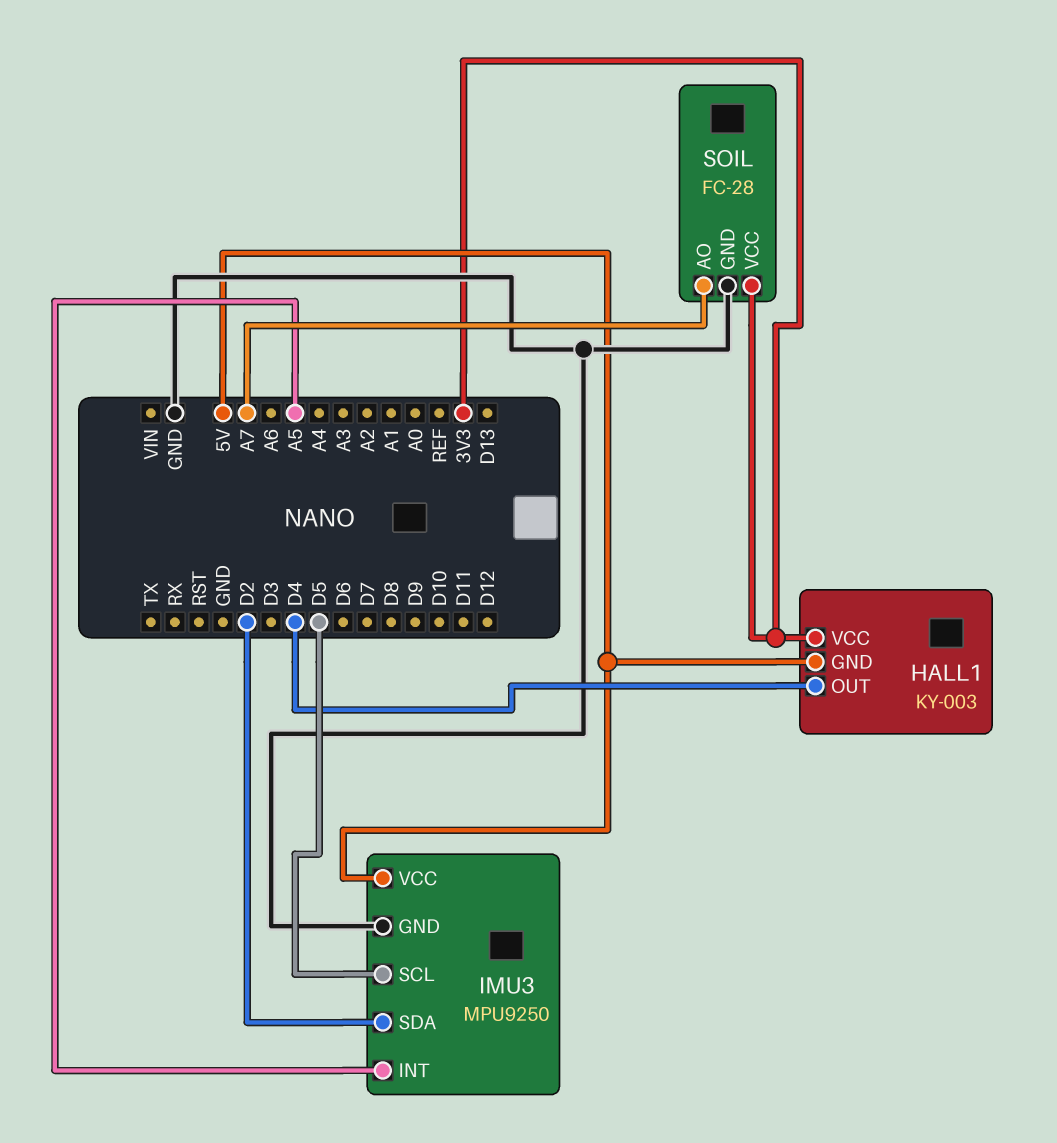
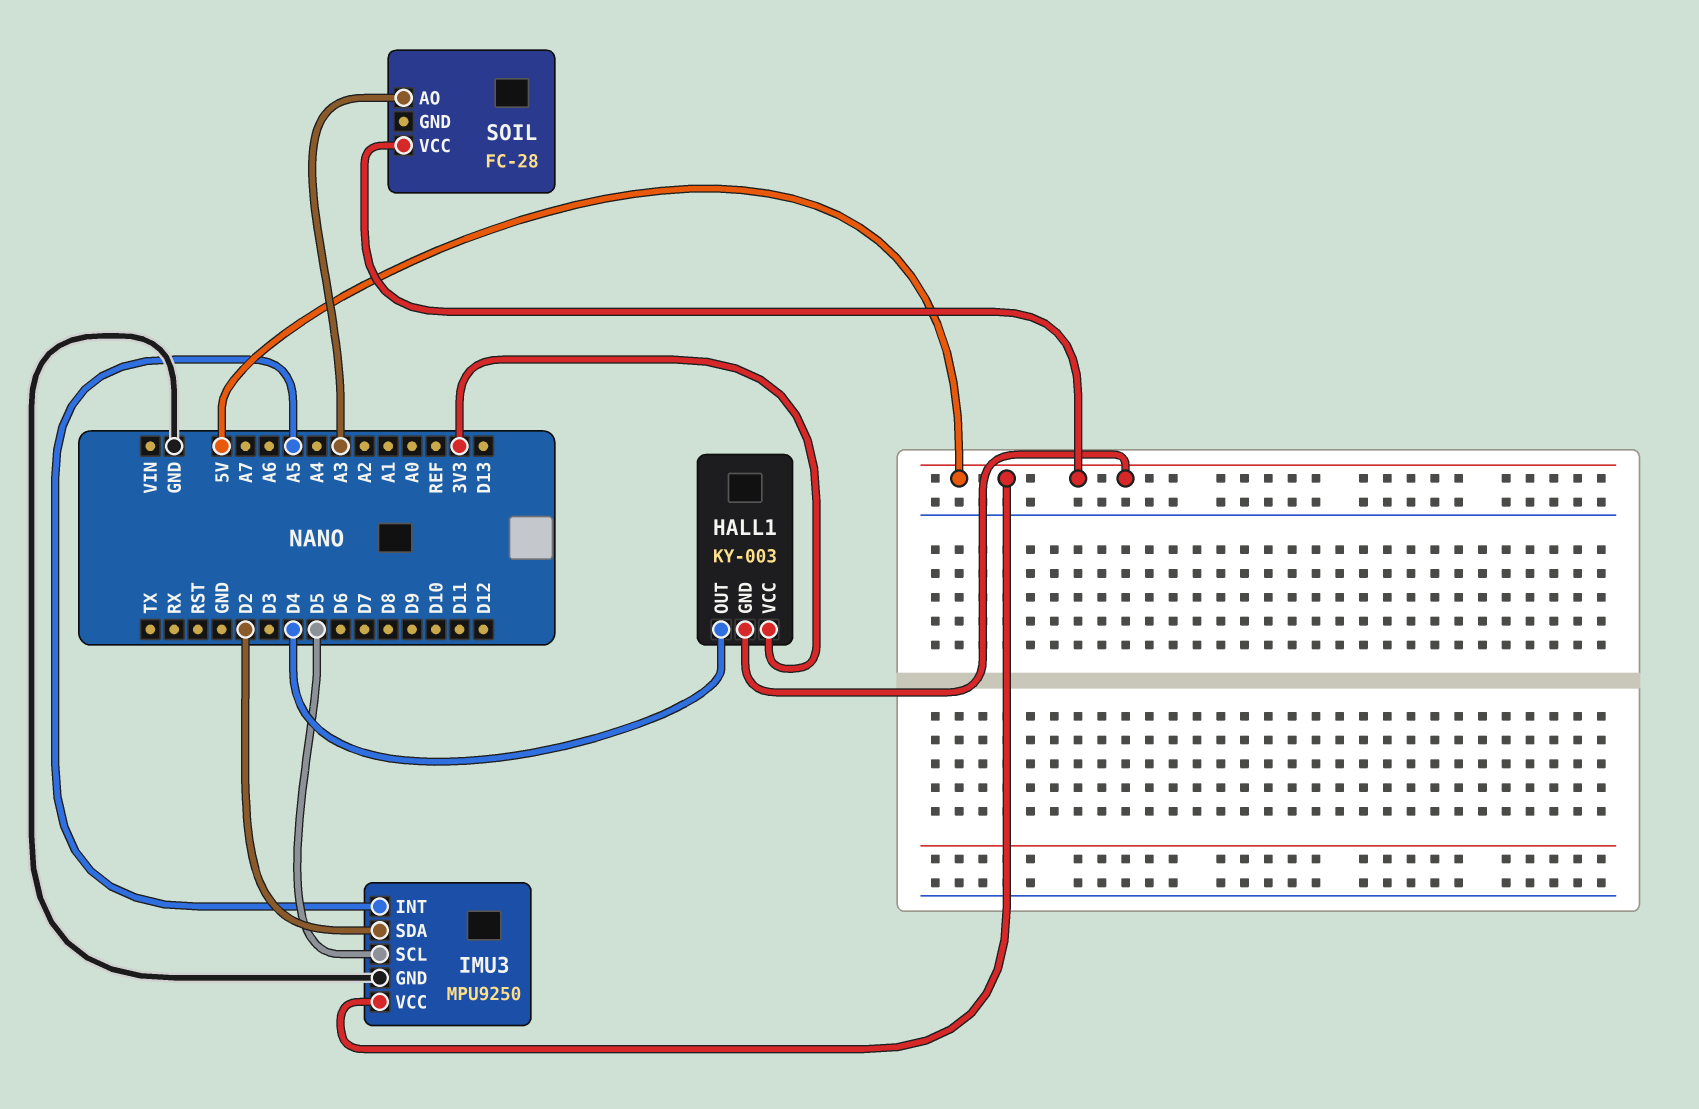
SOIL pin AO: A7 -> A3
SOIL pin GND: GND -> none
SOIL pin VCC: 3V3 -> 5V

